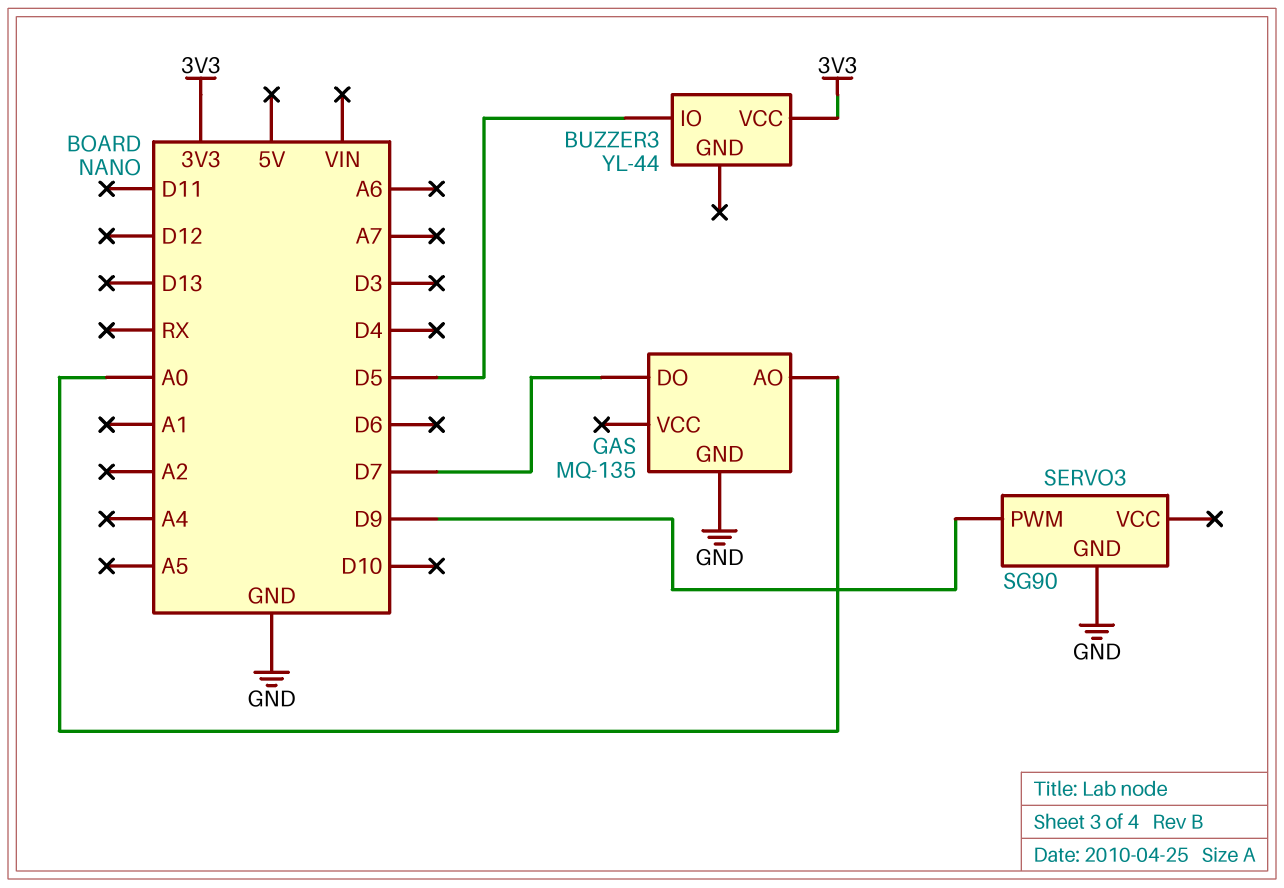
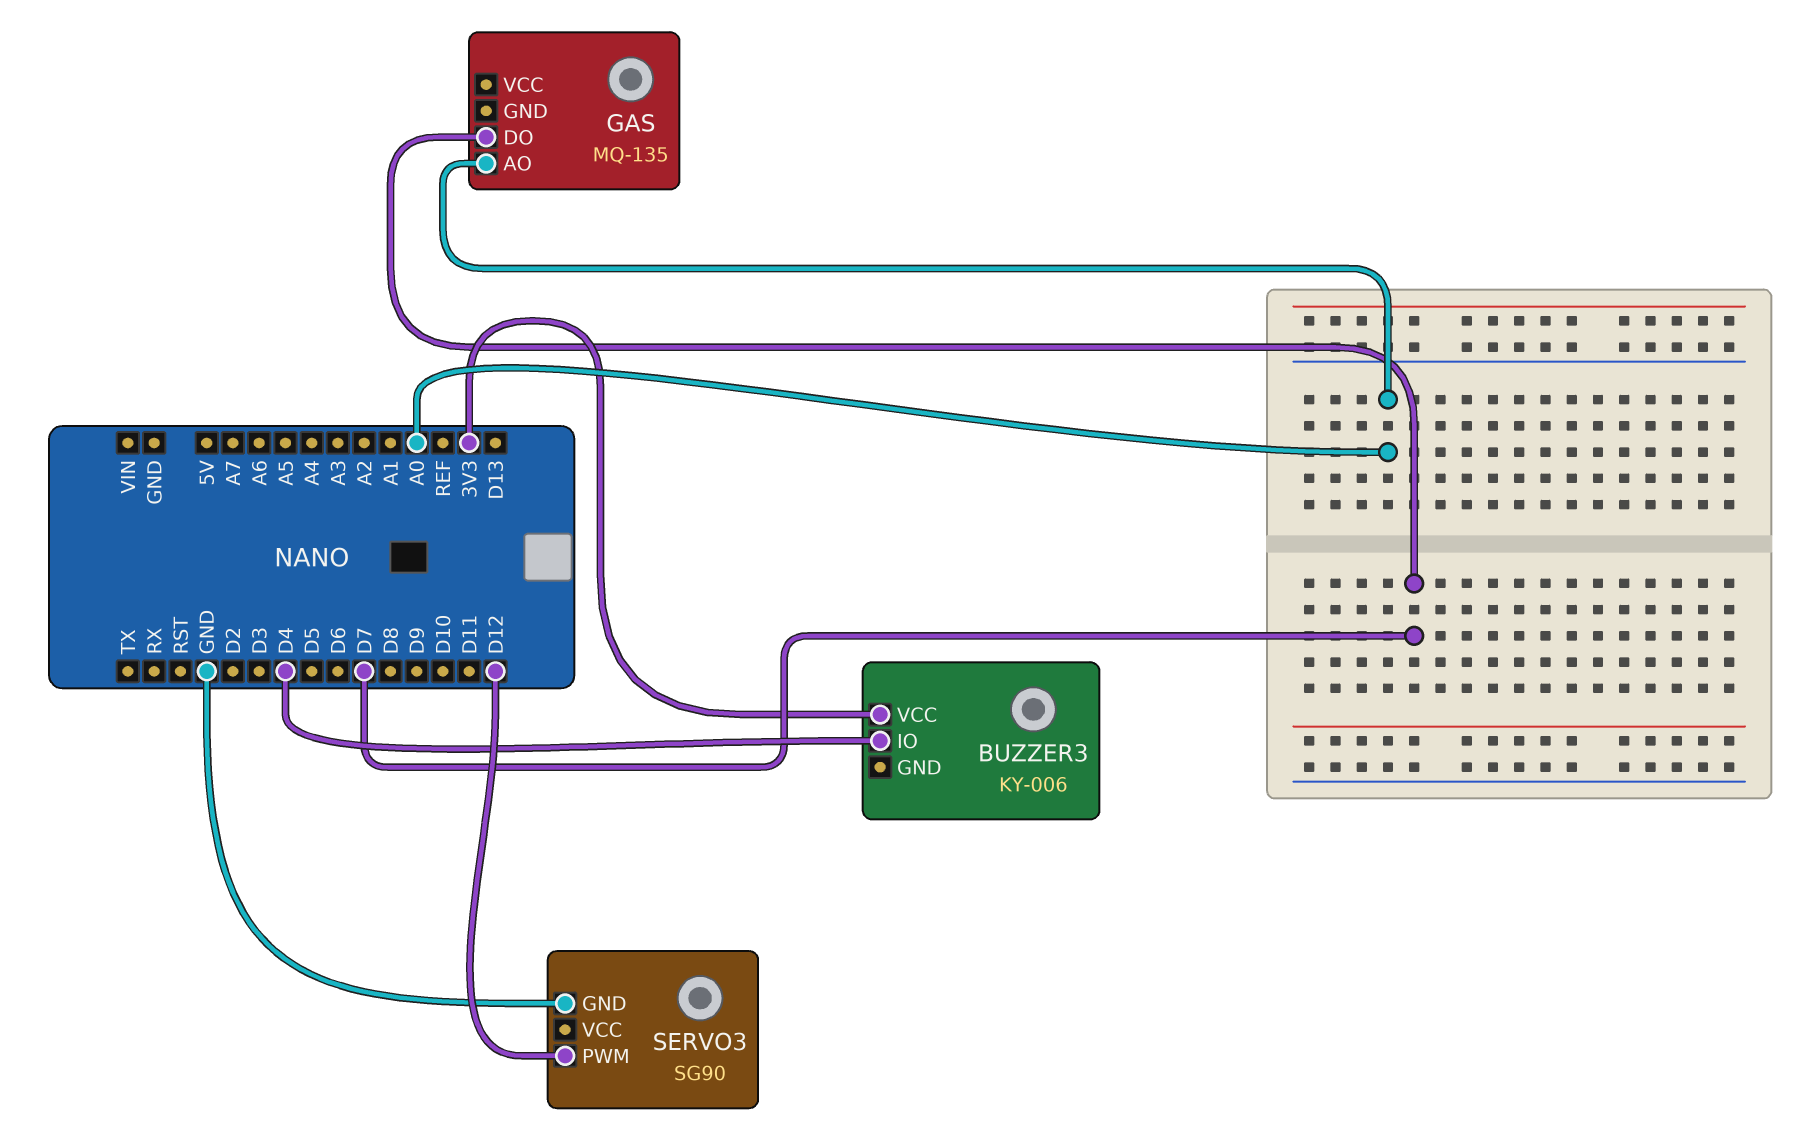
BUZZER3: YL-44 -> KY-006
BUZZER3 pin IO: D5 -> D4
GAS pin GND: GND -> none
SERVO3 pin PWM: D9 -> D12

